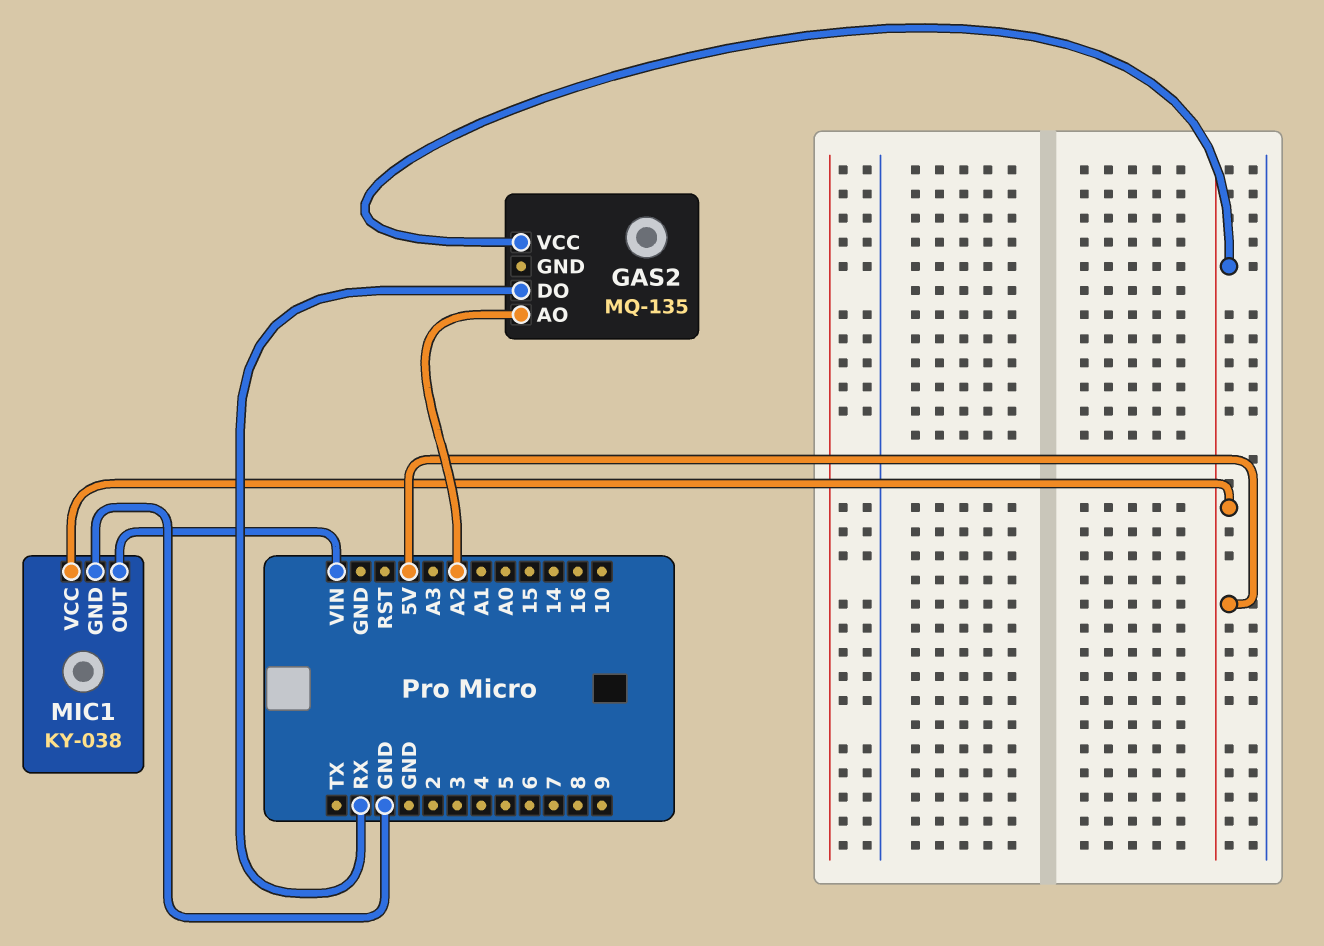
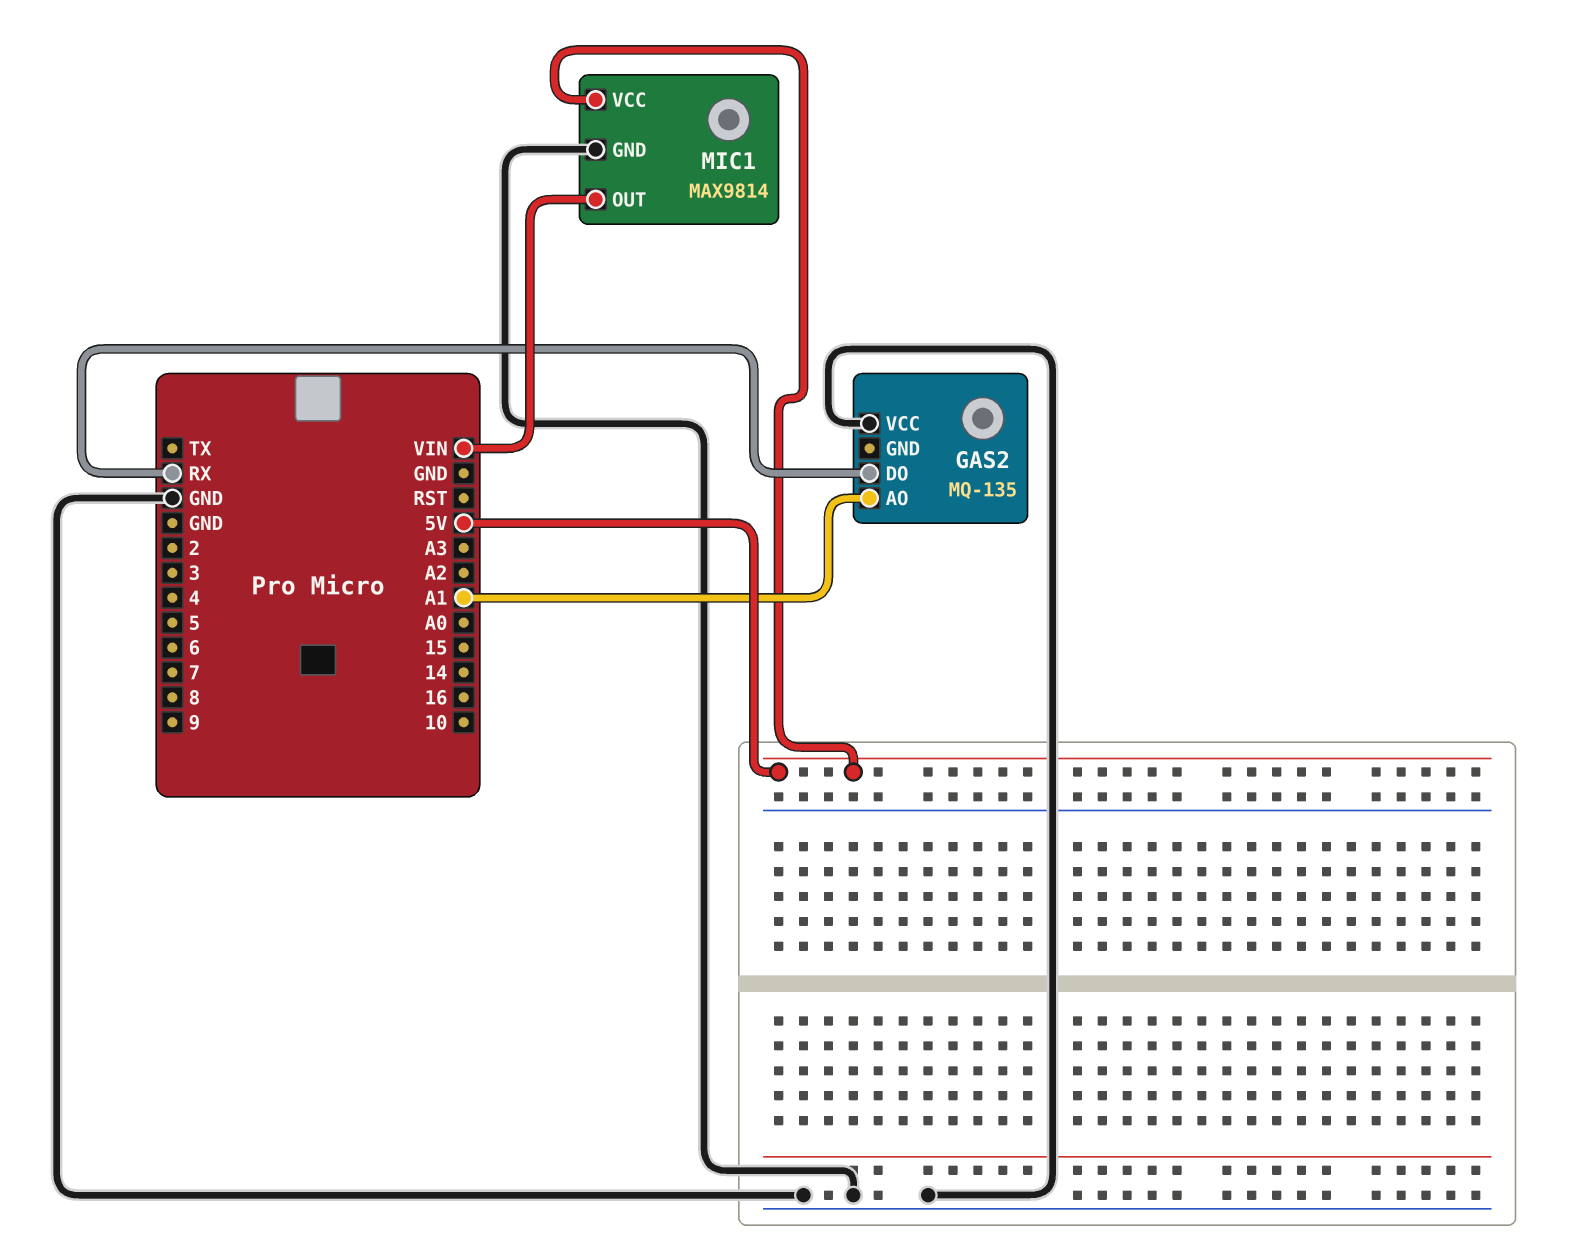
GAS2 pin AO: A2 -> A1
GAS2 pin VCC: 5V -> GND
MIC1: KY-038 -> MAX9814

